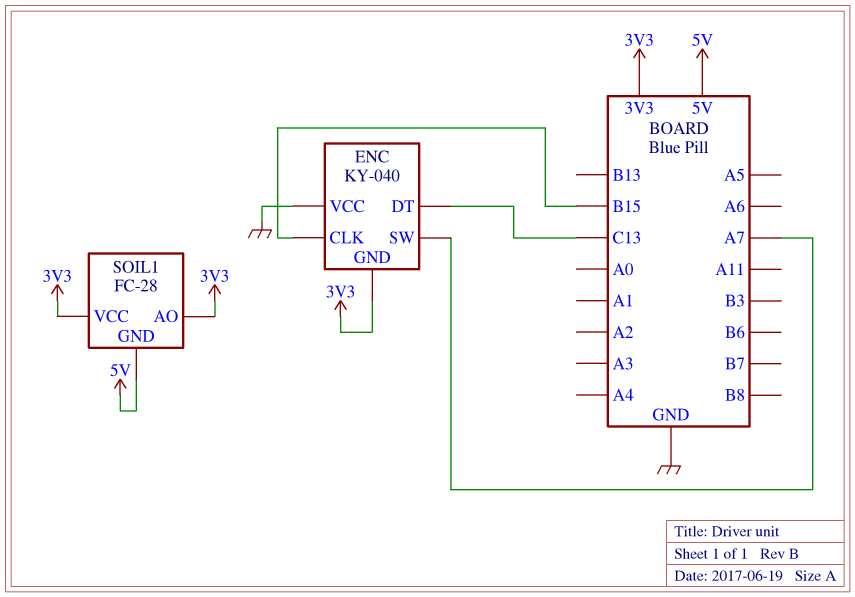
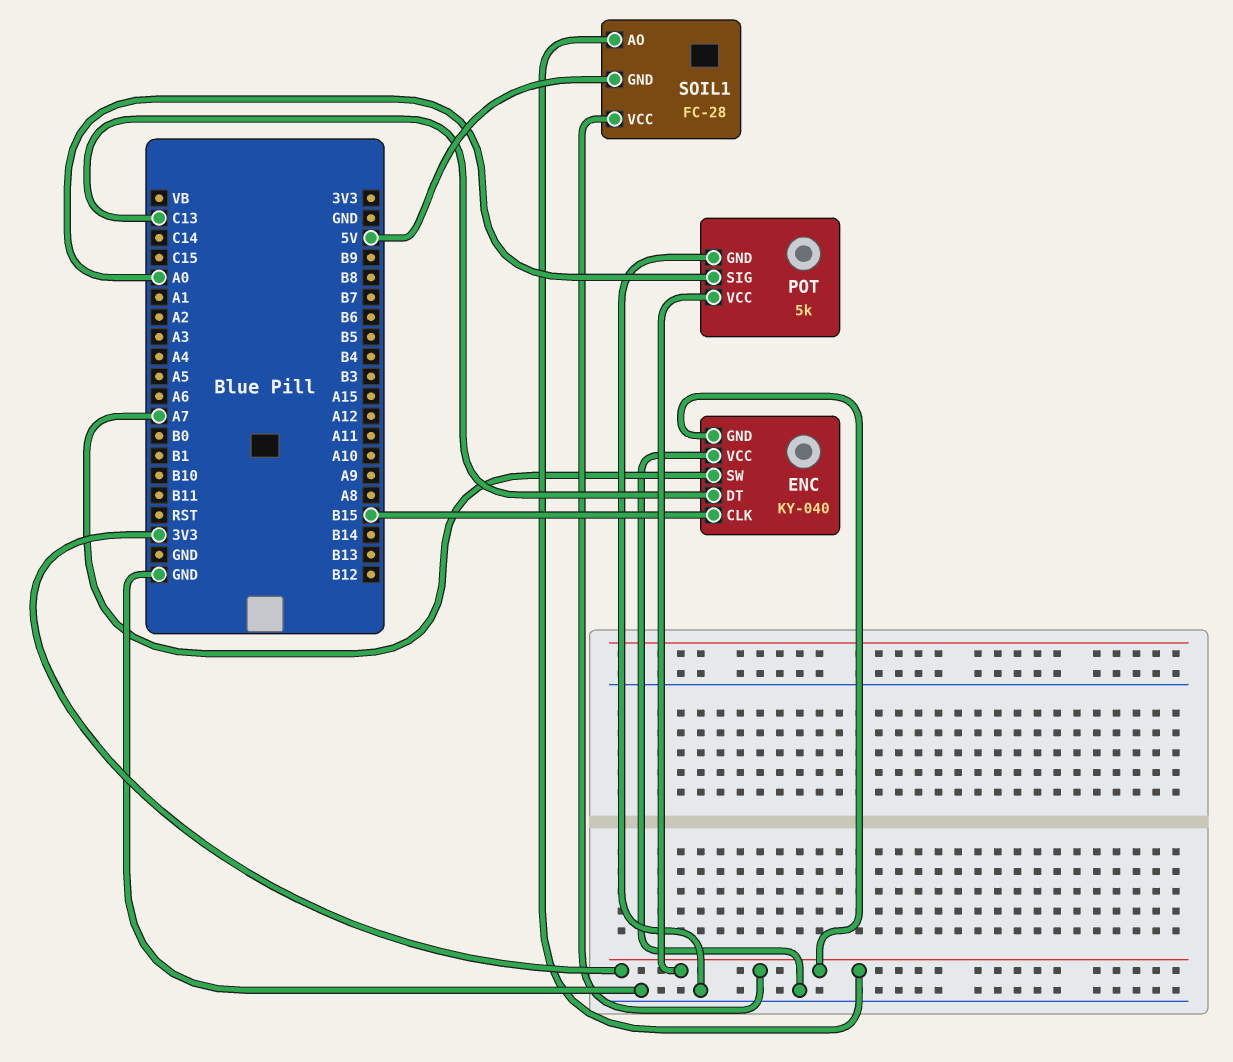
POT: none -> 5k
POT pin GND: none -> GND
POT pin SIG: none -> A0
POT pin VCC: none -> 3V3

